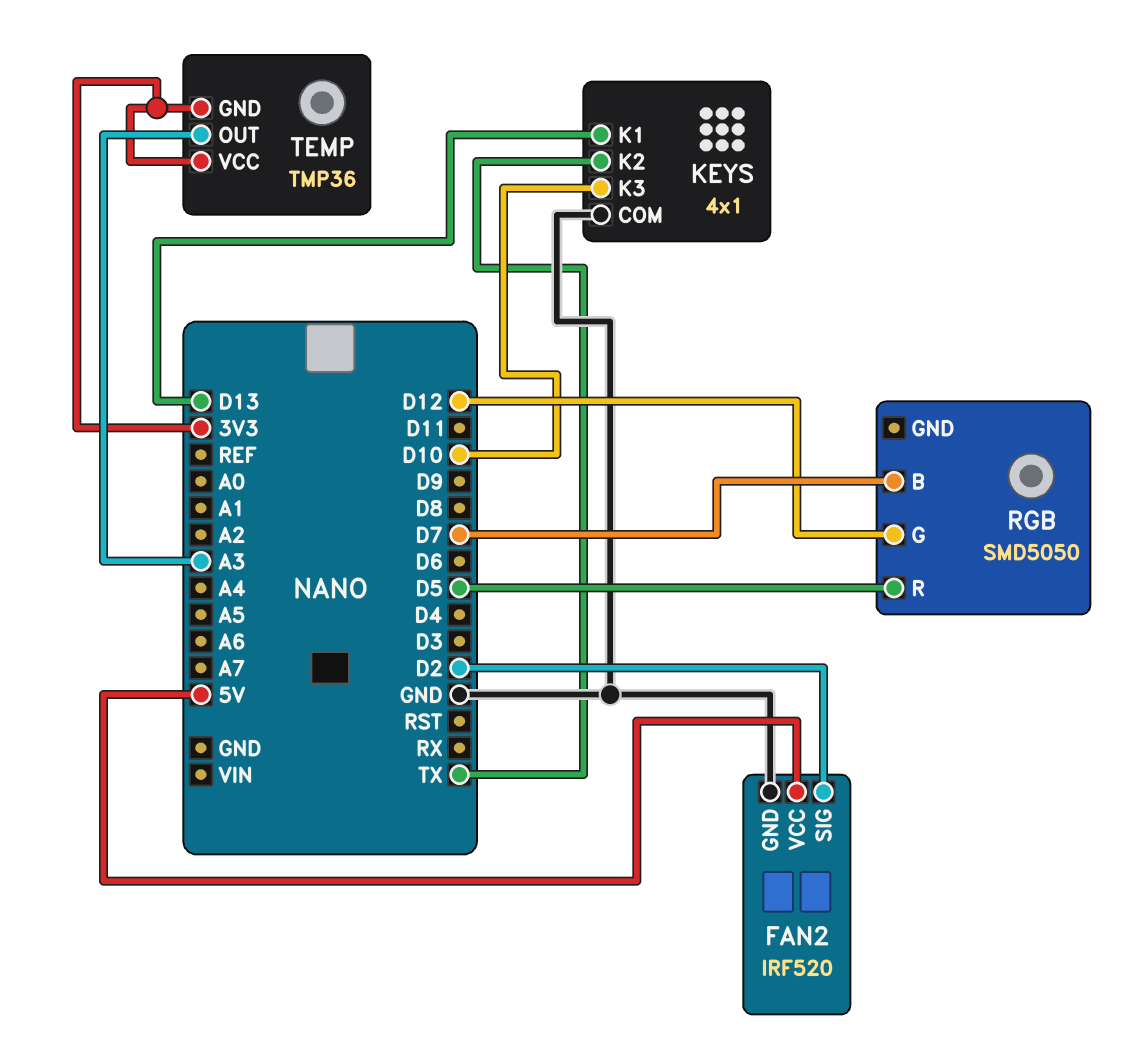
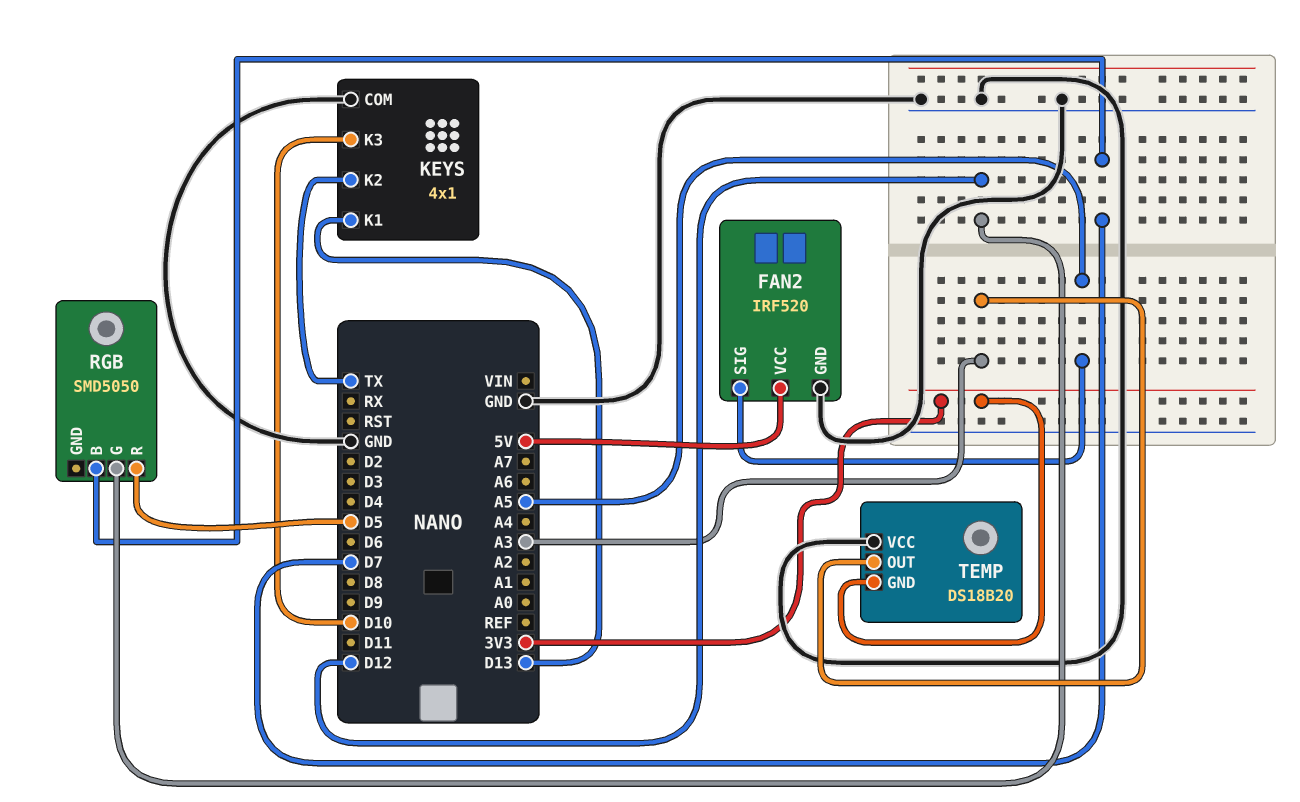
FAN2 pin SIG: D2 -> A5
TEMP: TMP36 -> DS18B20
TEMP pin VCC: 3V3 -> GND

